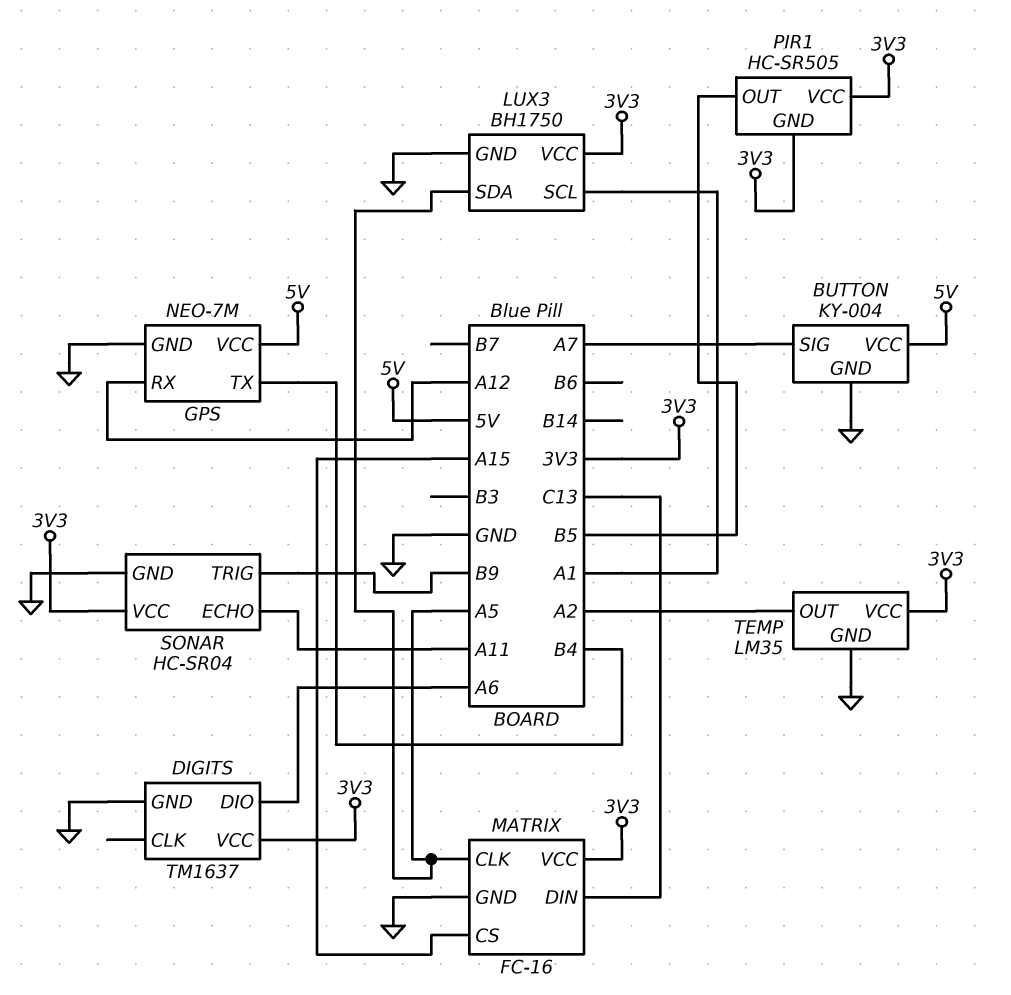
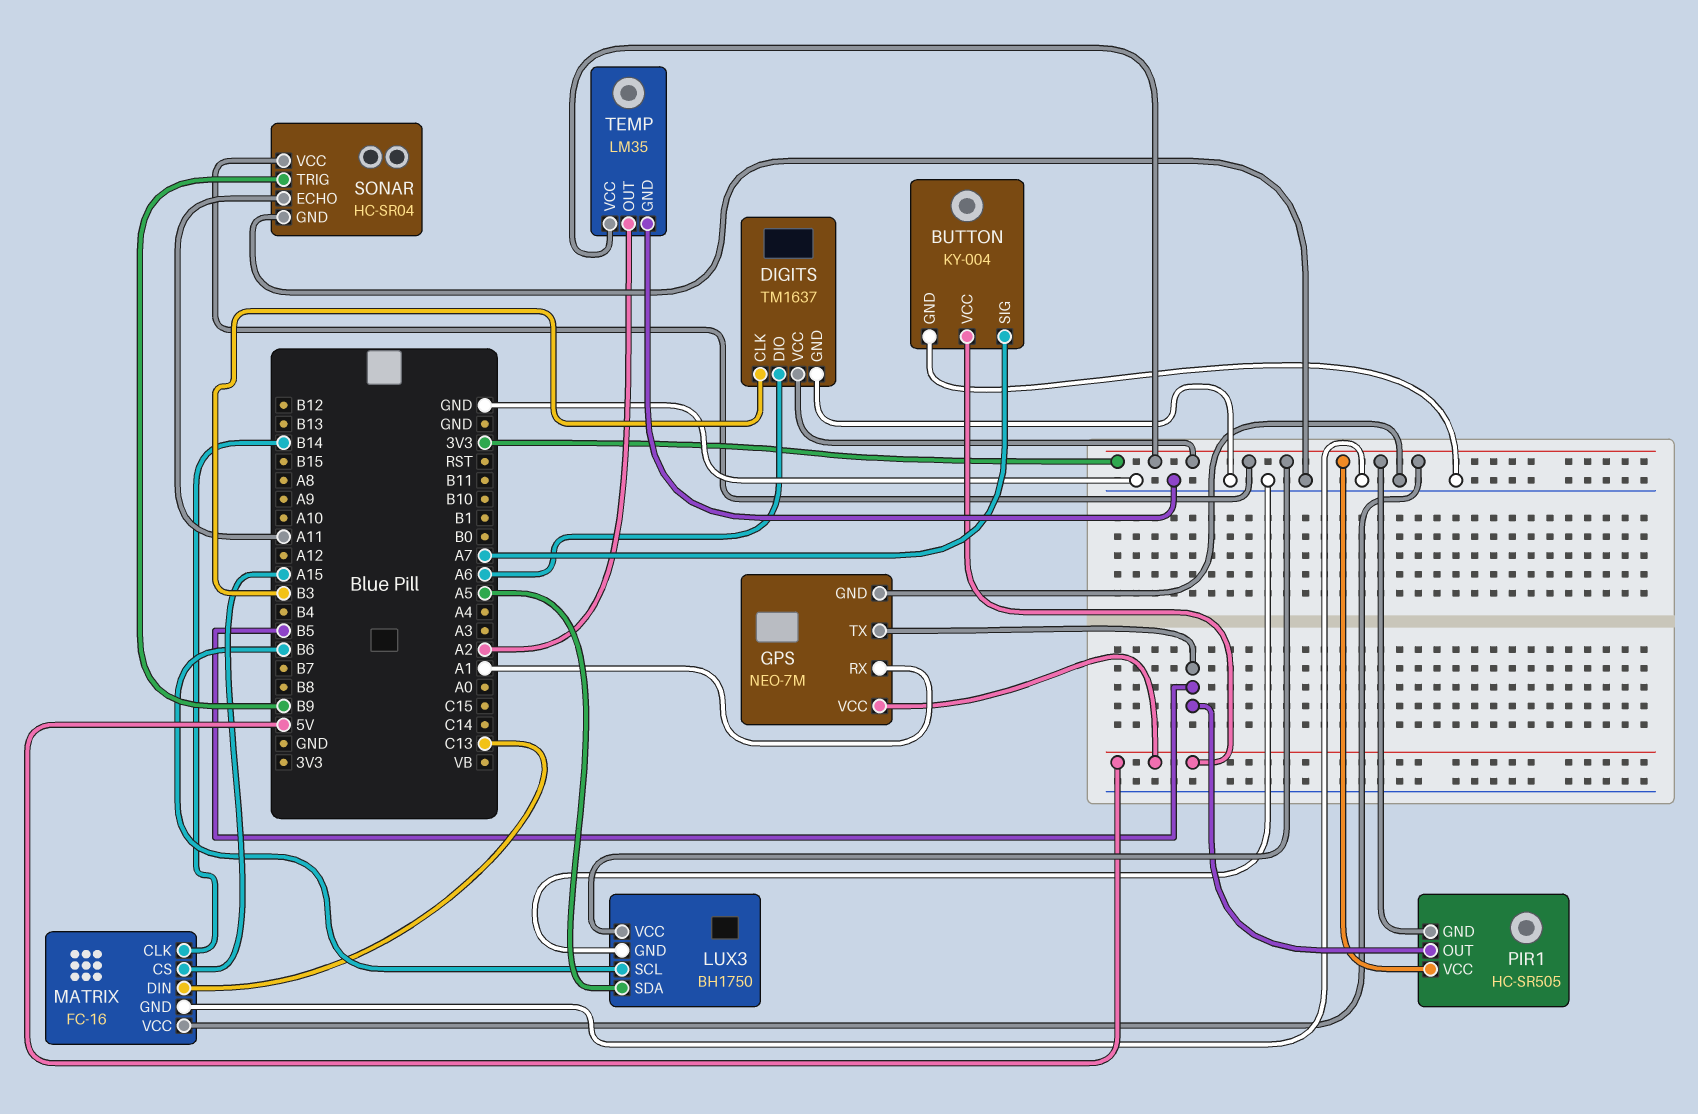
DIGITS pin CLK: none -> B3
GPS pin RX: A12 -> A1
GPS pin TX: B4 -> B5
LUX3 pin SCL: A1 -> B6
MATRIX pin CLK: A5 -> B14

